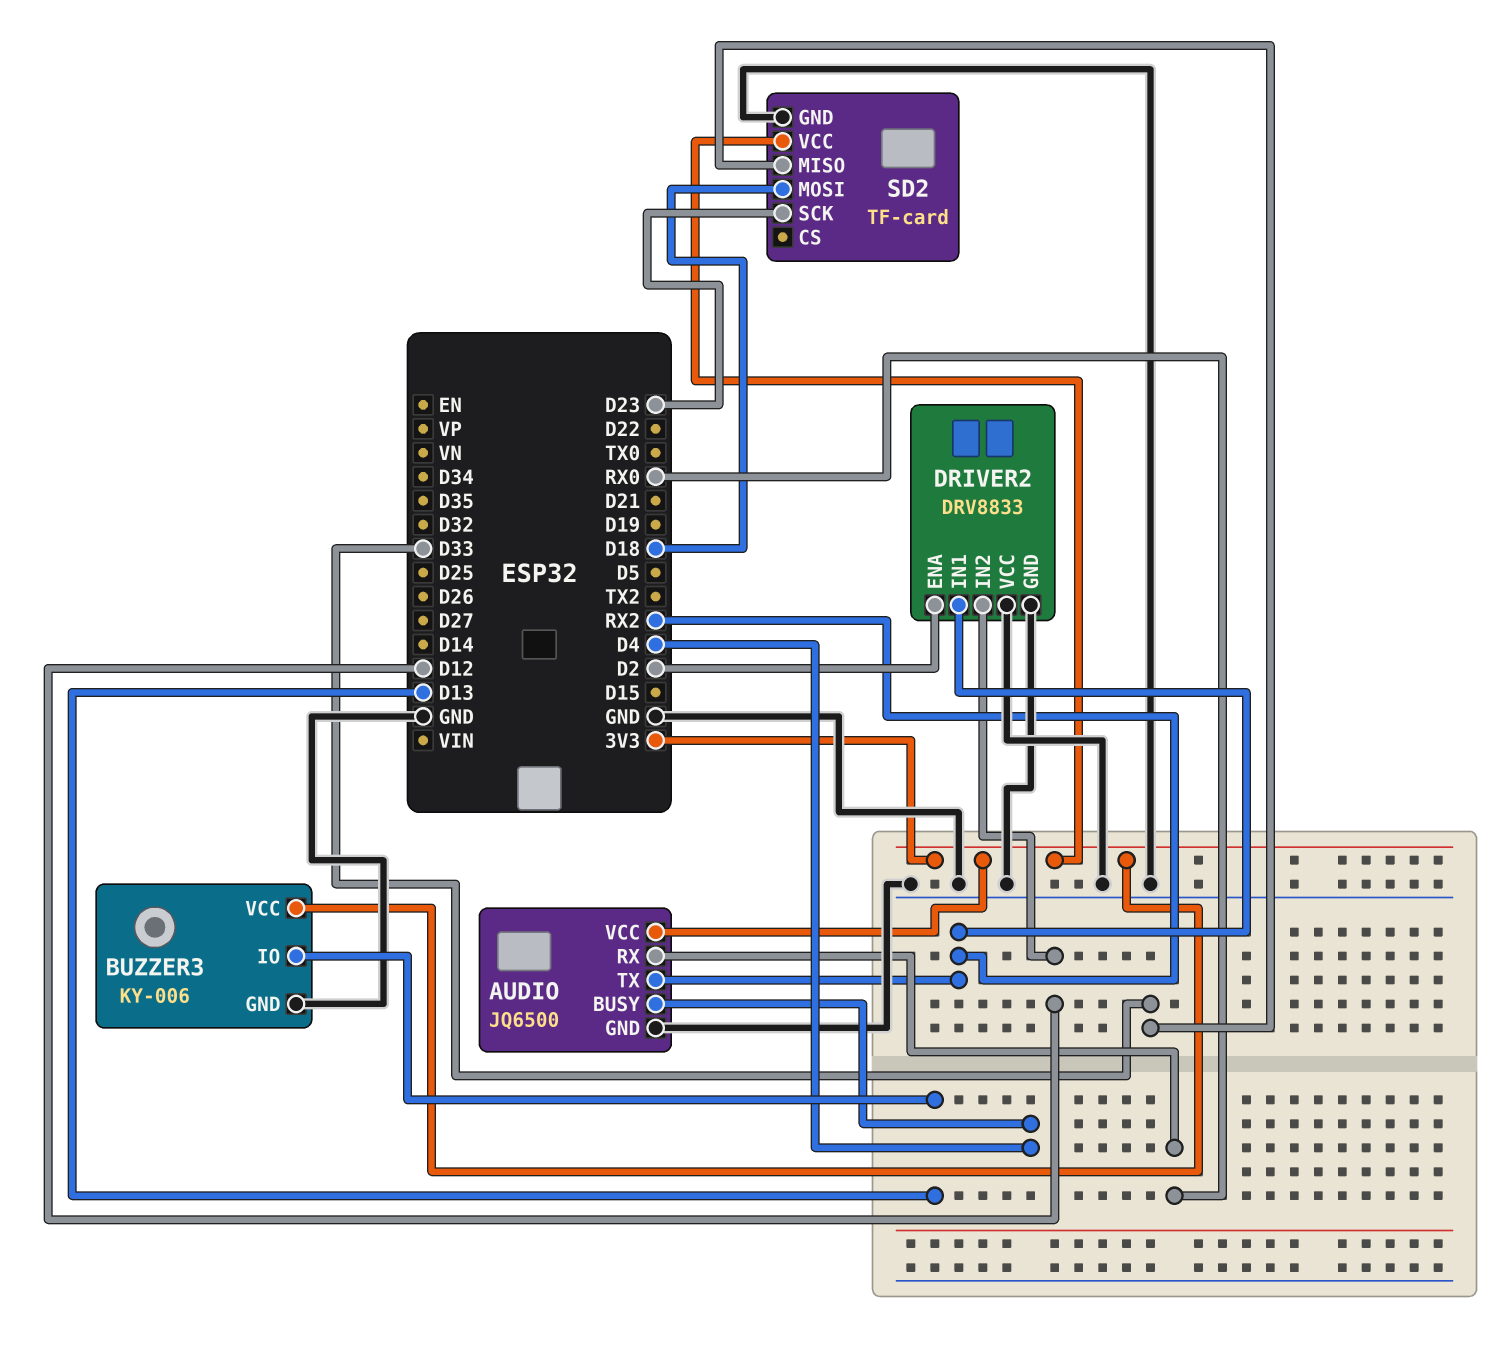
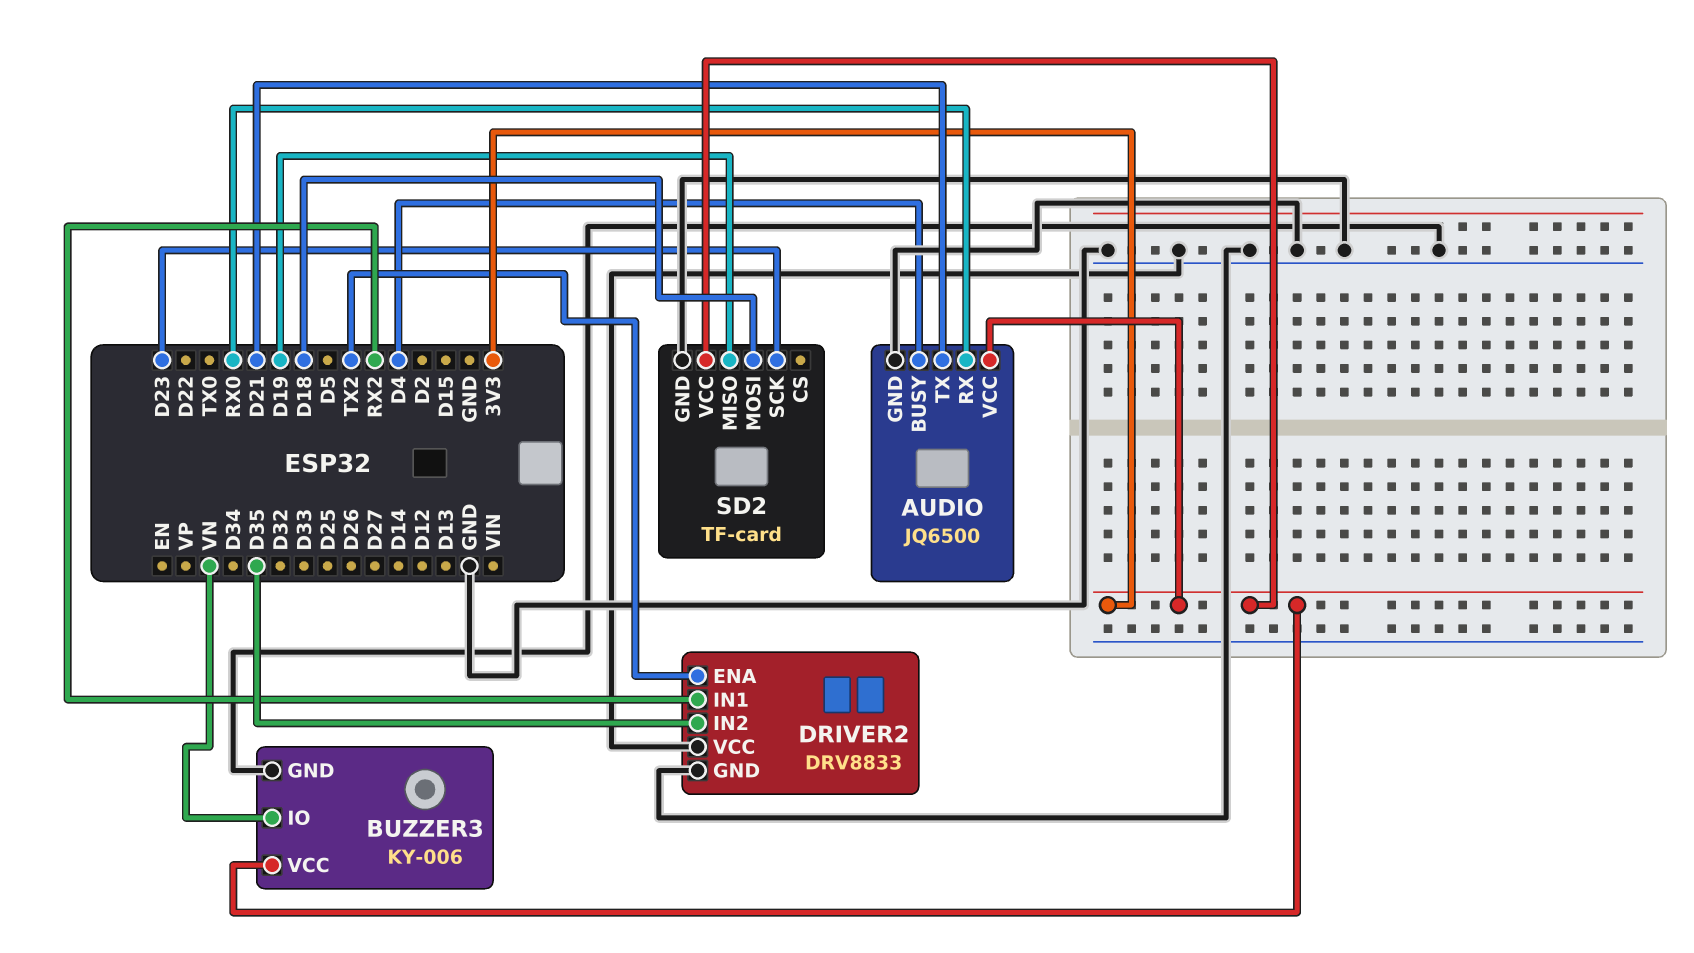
AUDIO pin TX: RX2 -> D21
BUZZER3 pin IO: D13 -> VN
DRIVER2 pin ENA: D2 -> TX2
DRIVER2 pin IN2: D12 -> D35
SD2 pin MISO: D33 -> D19

